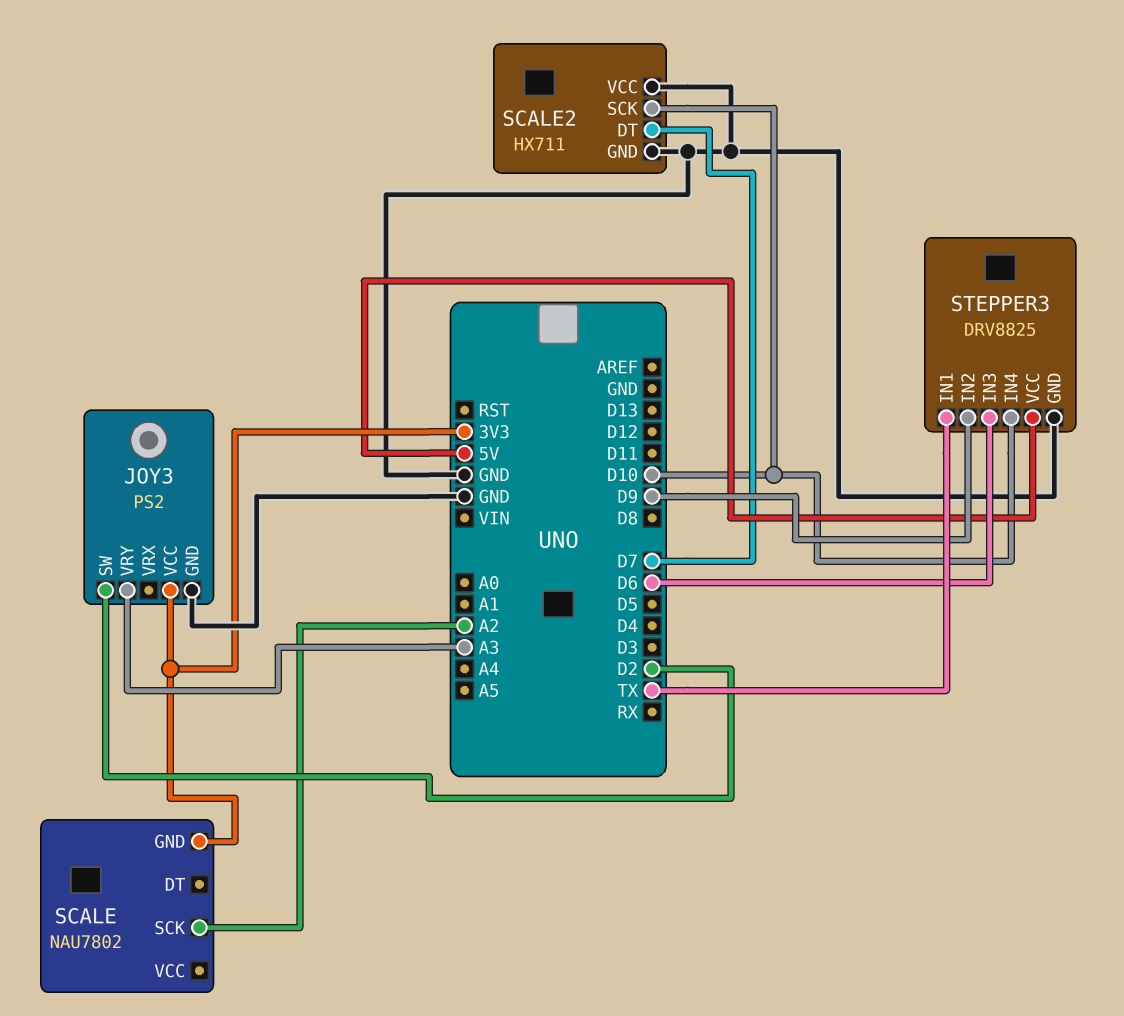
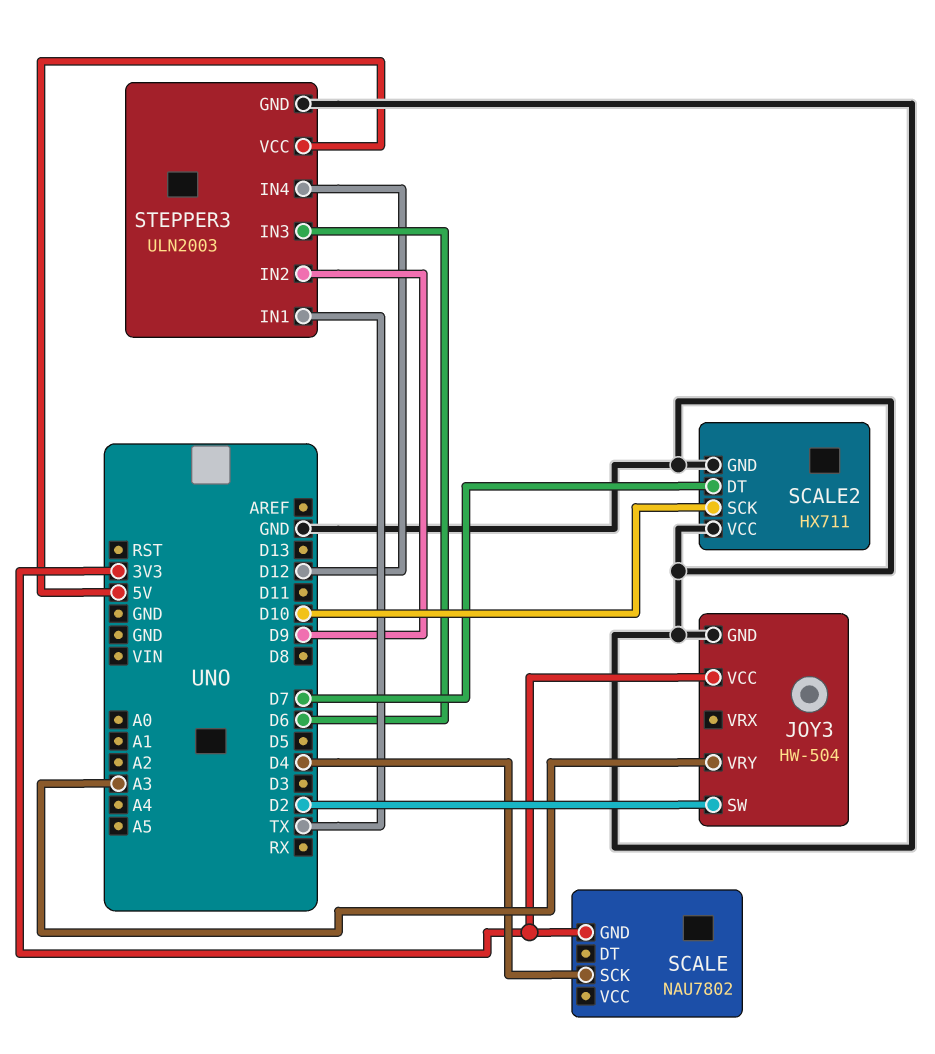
JOY3: PS2 -> HW-504
SCALE pin SCK: A2 -> D4
STEPPER3: DRV8825 -> ULN2003
STEPPER3 pin IN4: D10 -> D12

